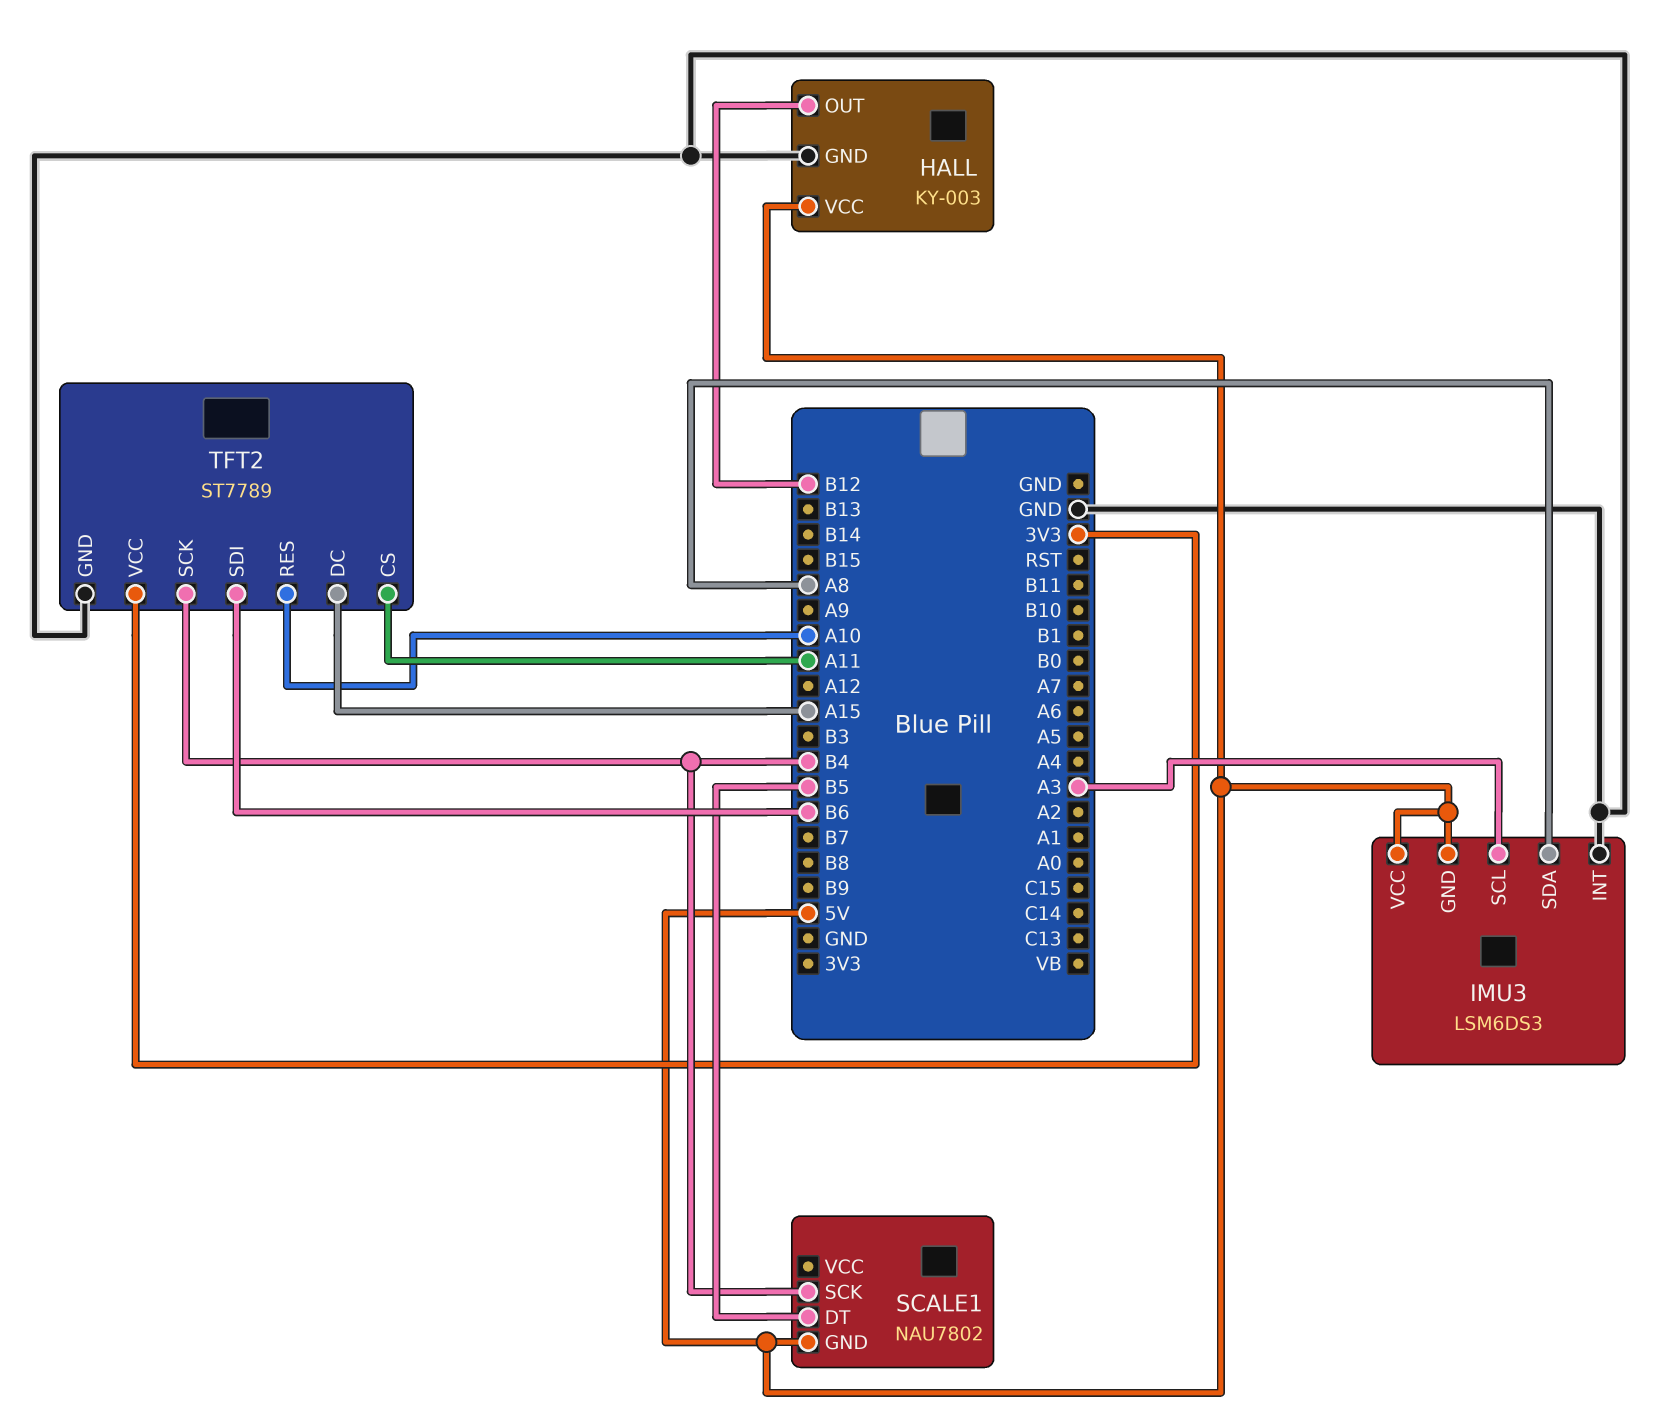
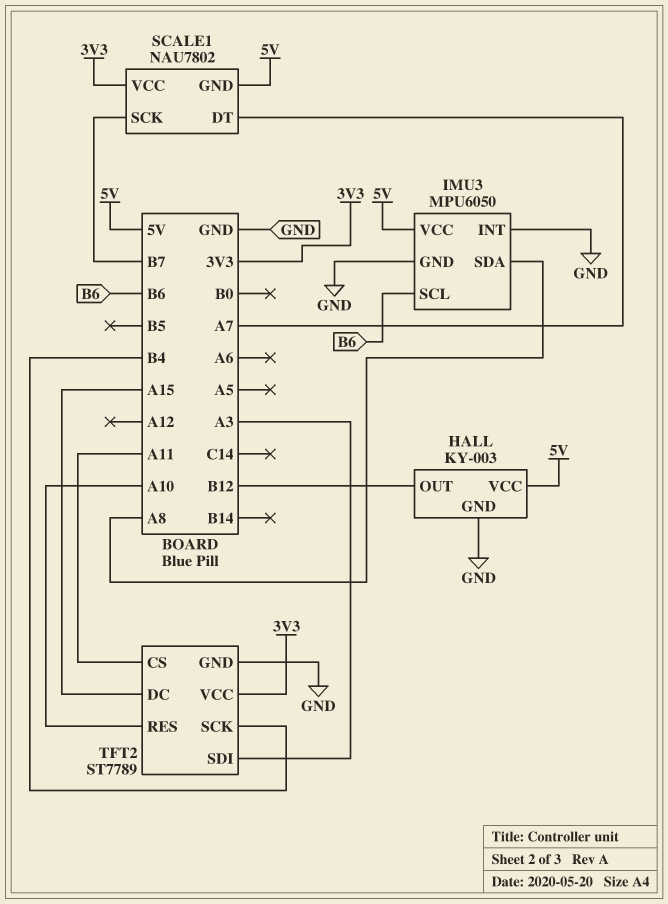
IMU3: LSM6DS3 -> MPU6050
IMU3 pin GND: 5V -> GND
IMU3 pin SCL: A3 -> B6
SCALE1 pin DT: B5 -> A7
SCALE1 pin SCK: B4 -> B7
SCALE1 pin VCC: none -> 3V3
TFT2 pin SDI: B6 -> A3

